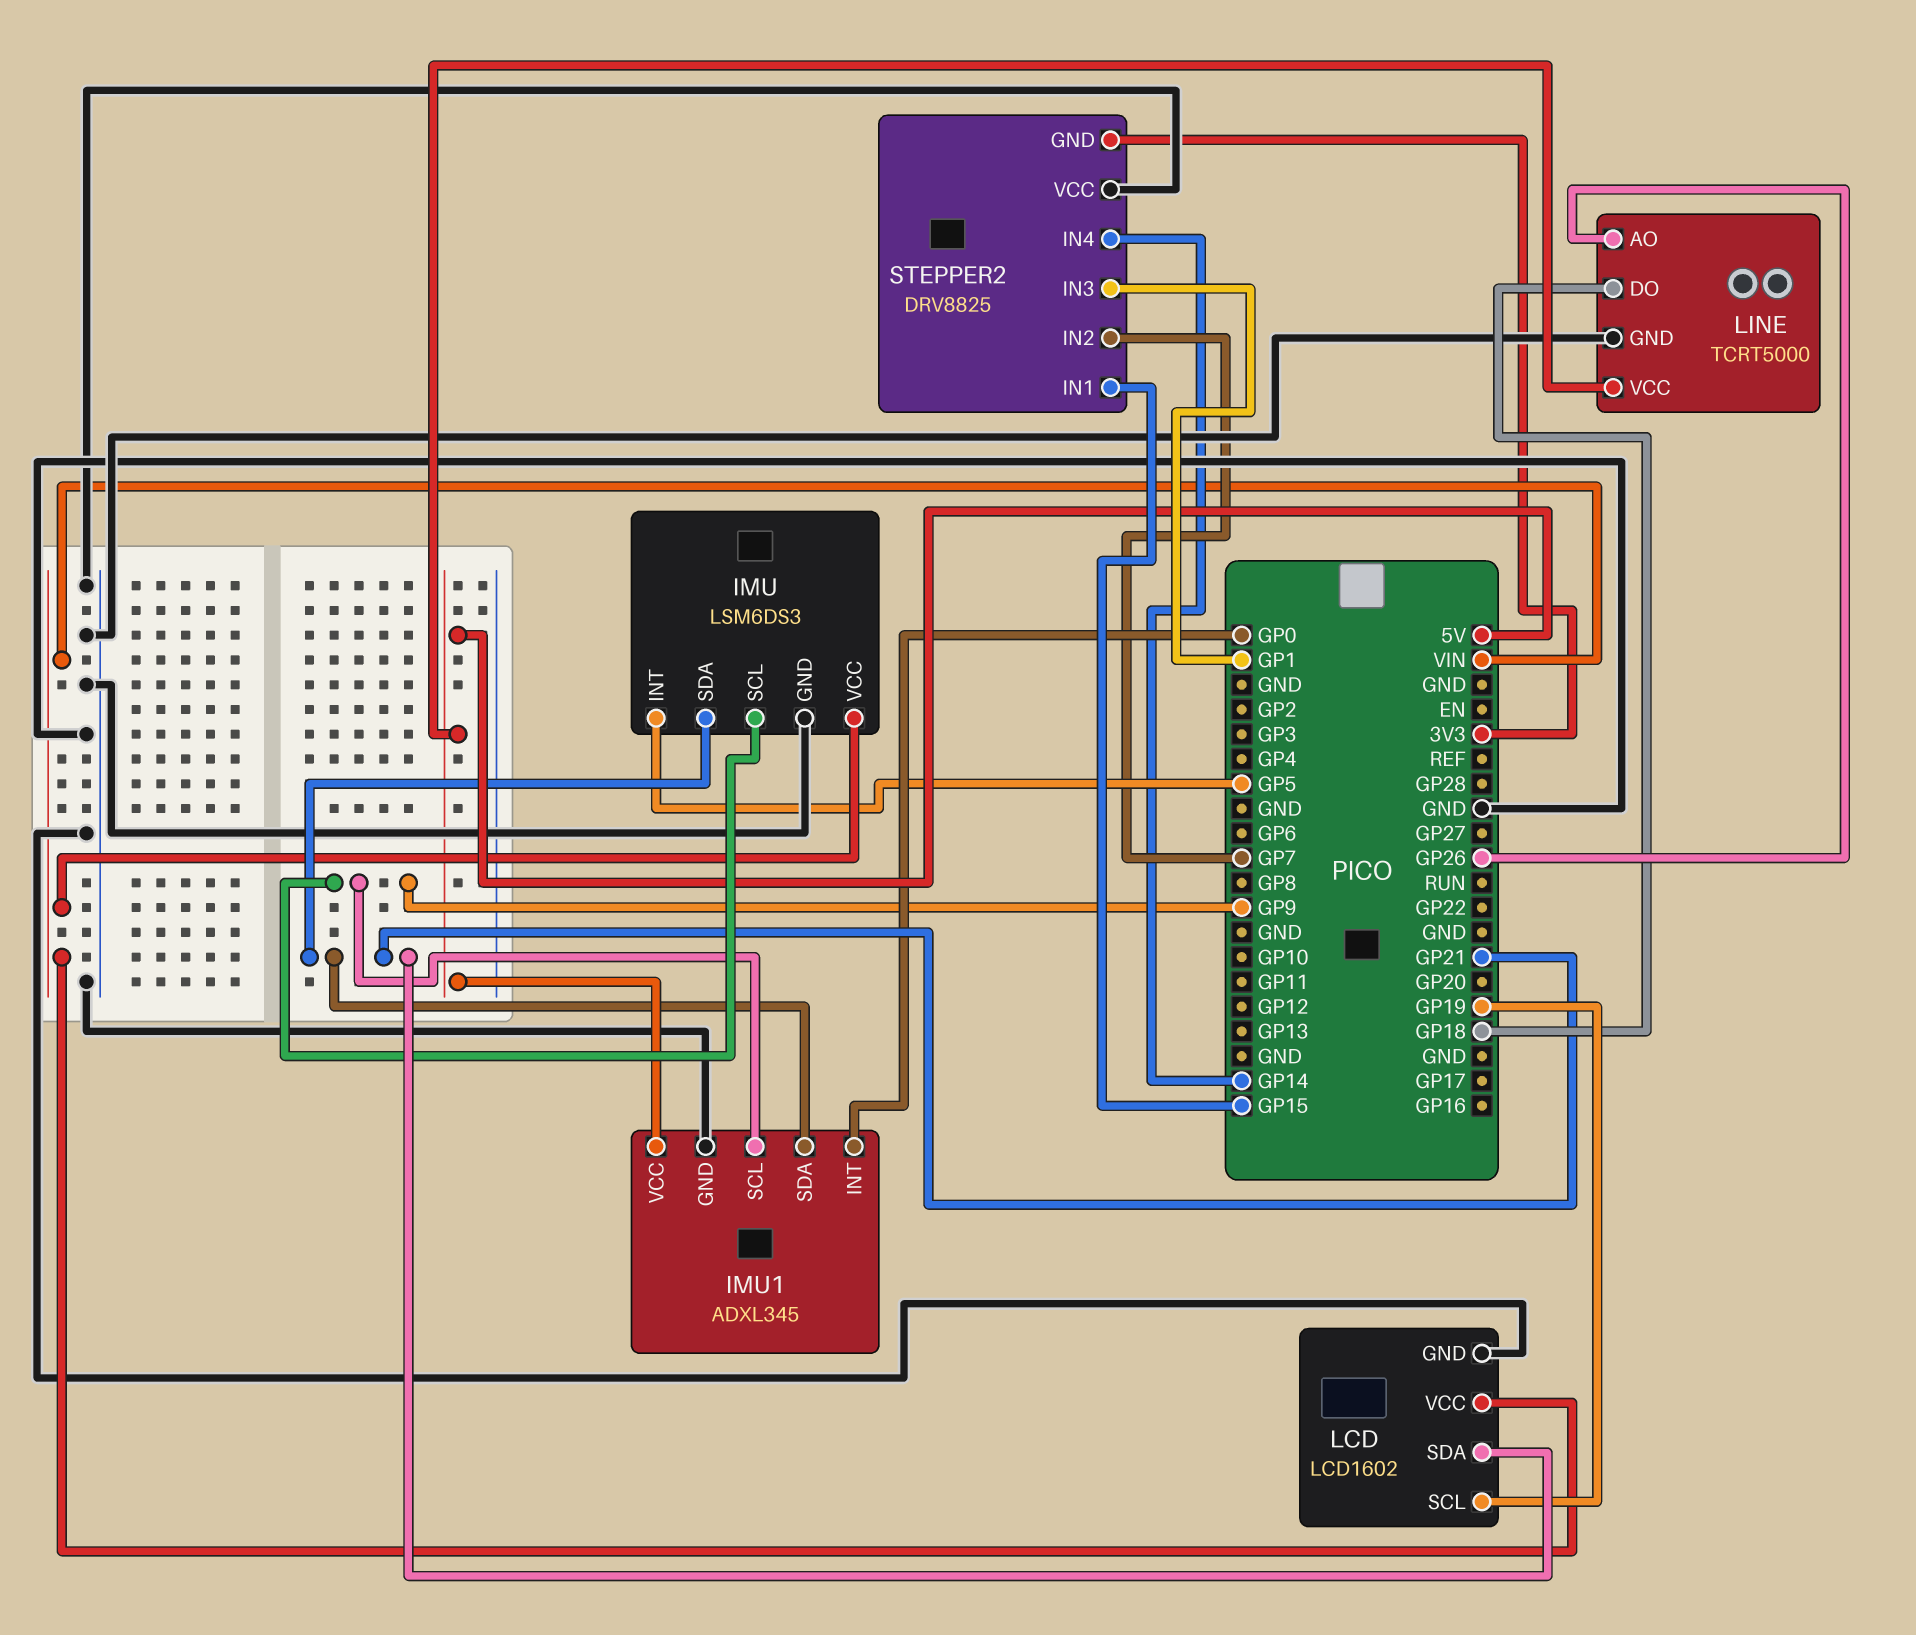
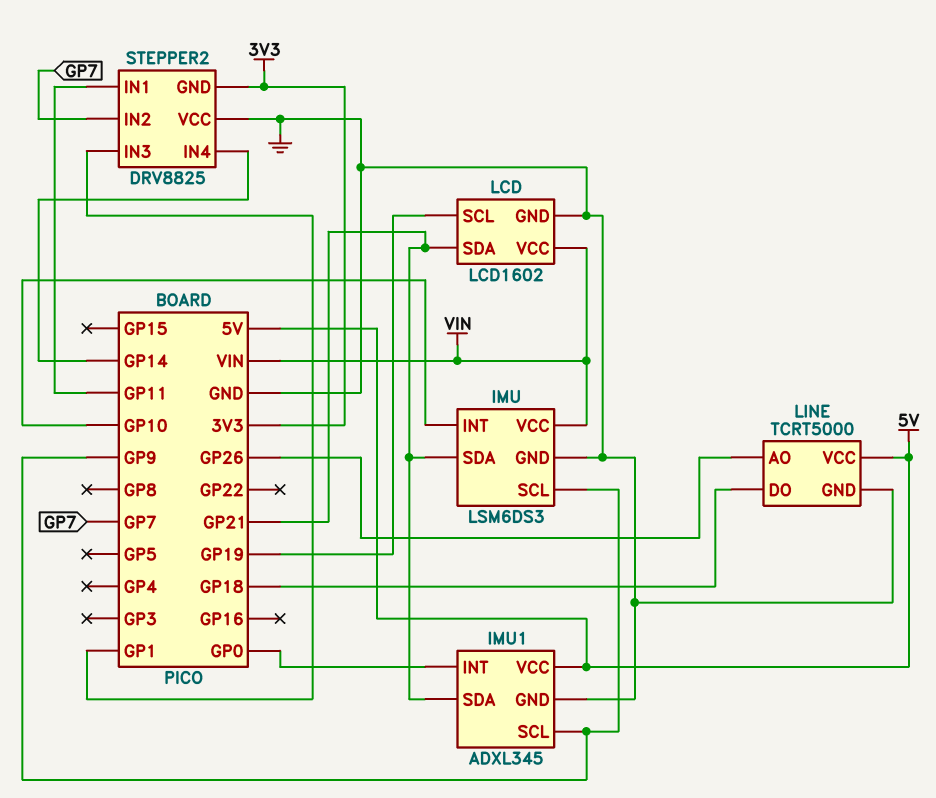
IMU pin INT: GP5 -> GP10
STEPPER2 pin IN1: GP15 -> GP11

